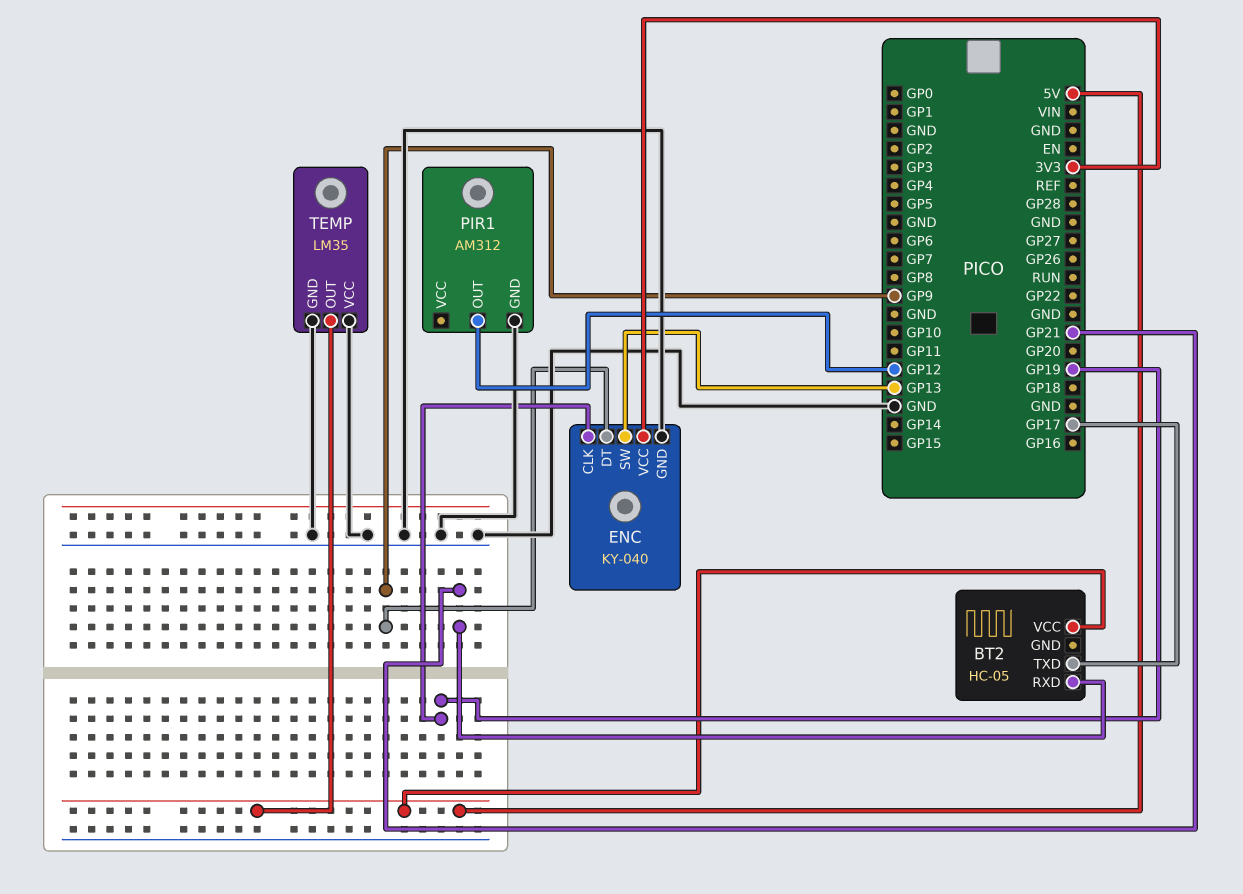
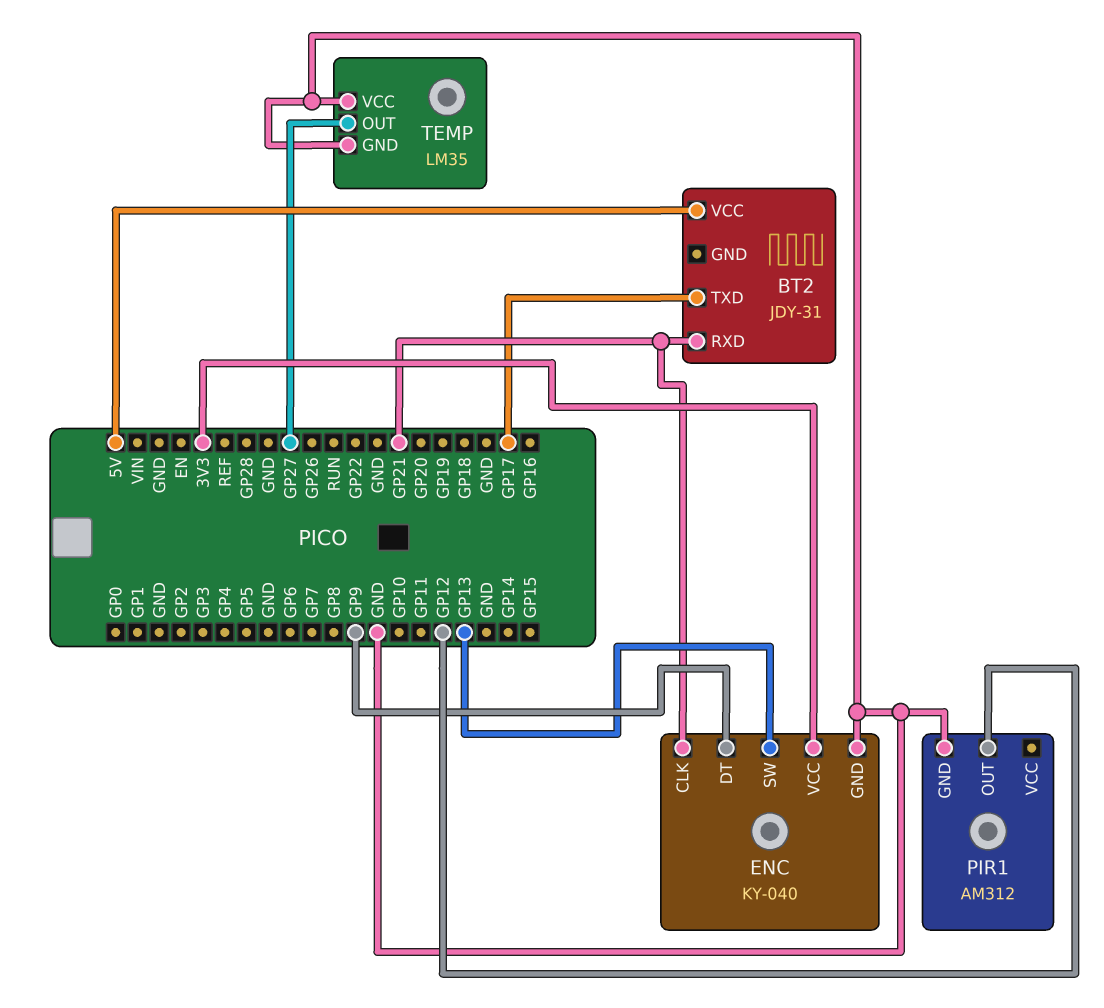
BT2: HC-05 -> JDY-31
ENC pin CLK: GP19 -> GP21
TEMP pin OUT: 5V -> GP27

